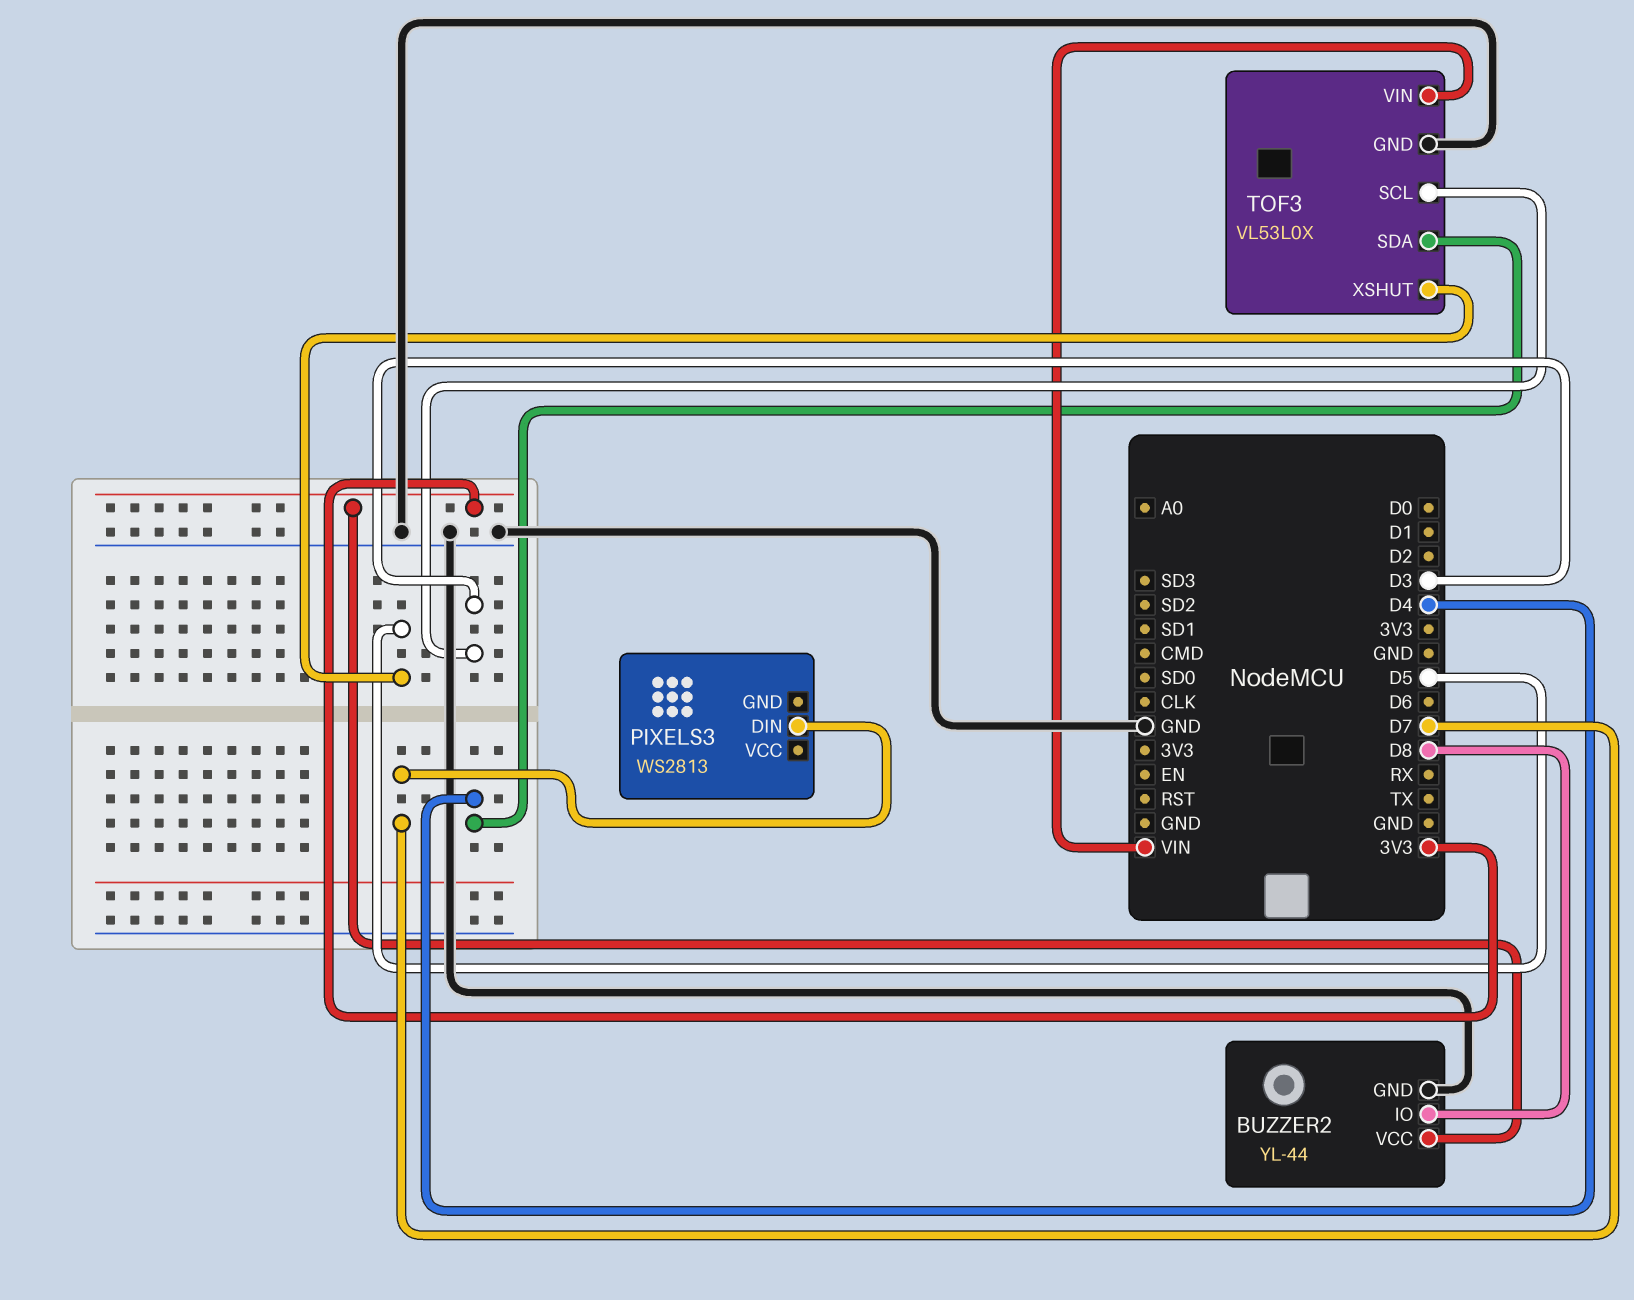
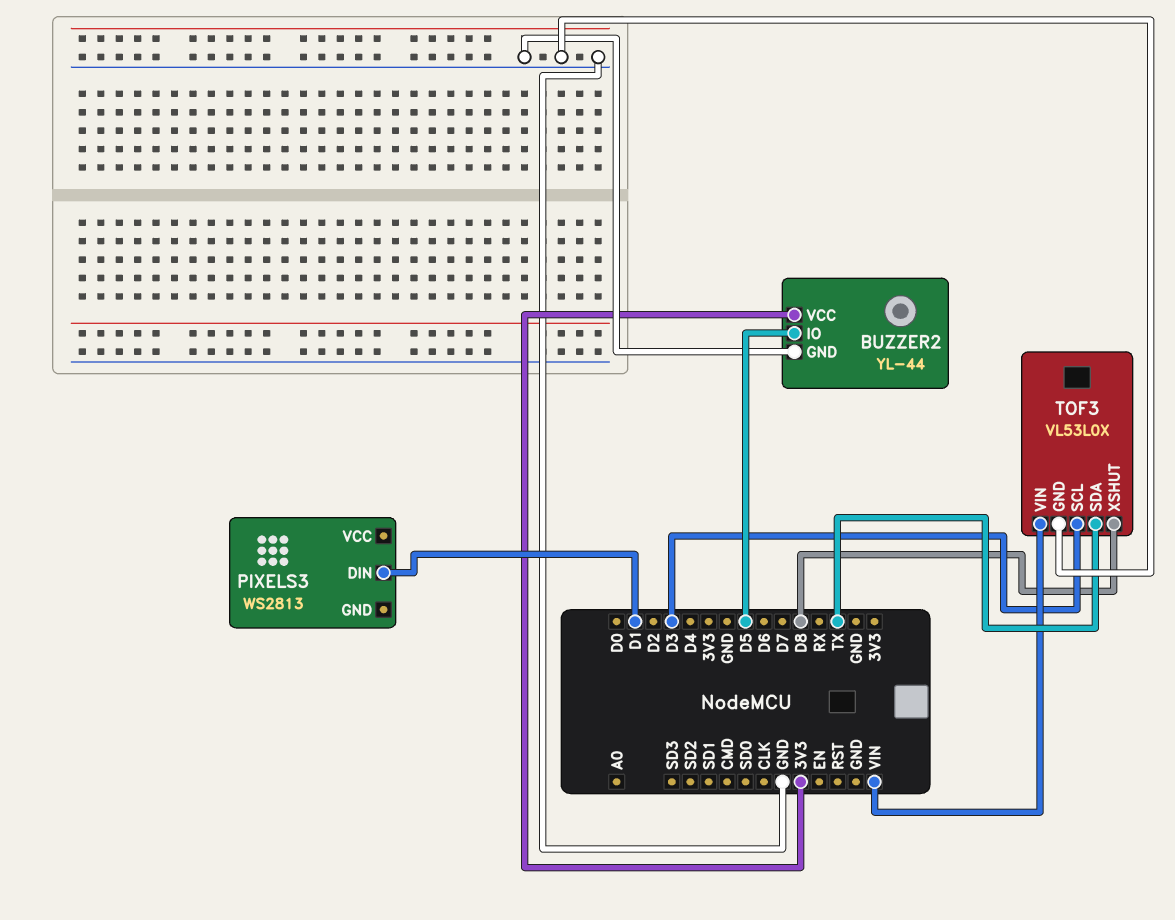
BUZZER2 pin IO: D8 -> D5
PIXELS3 pin DIN: D7 -> D1
TOF3 pin SDA: D4 -> TX
TOF3 pin XSHUT: D5 -> D8

